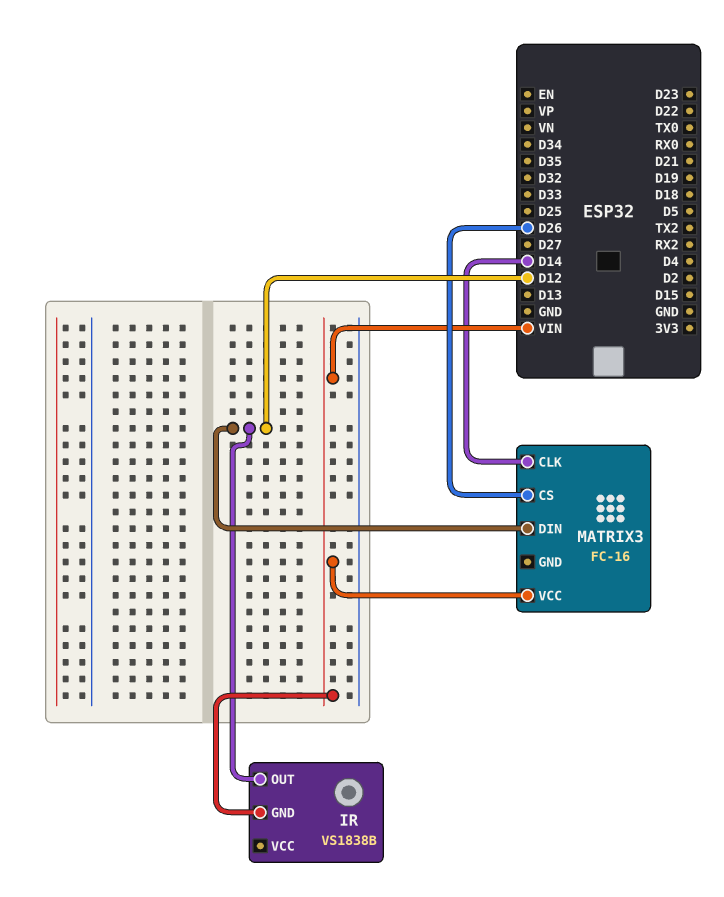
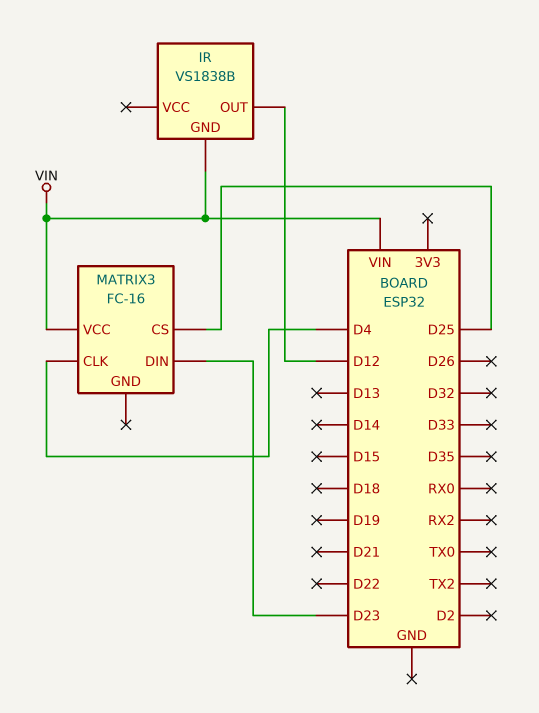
MATRIX3 pin CLK: D14 -> D4
MATRIX3 pin CS: D26 -> D25
MATRIX3 pin DIN: D12 -> D23

